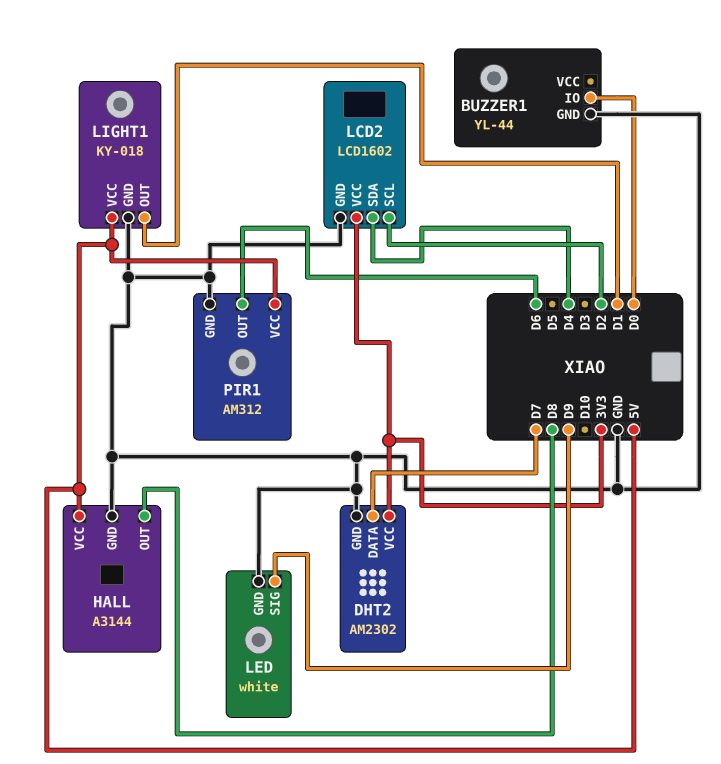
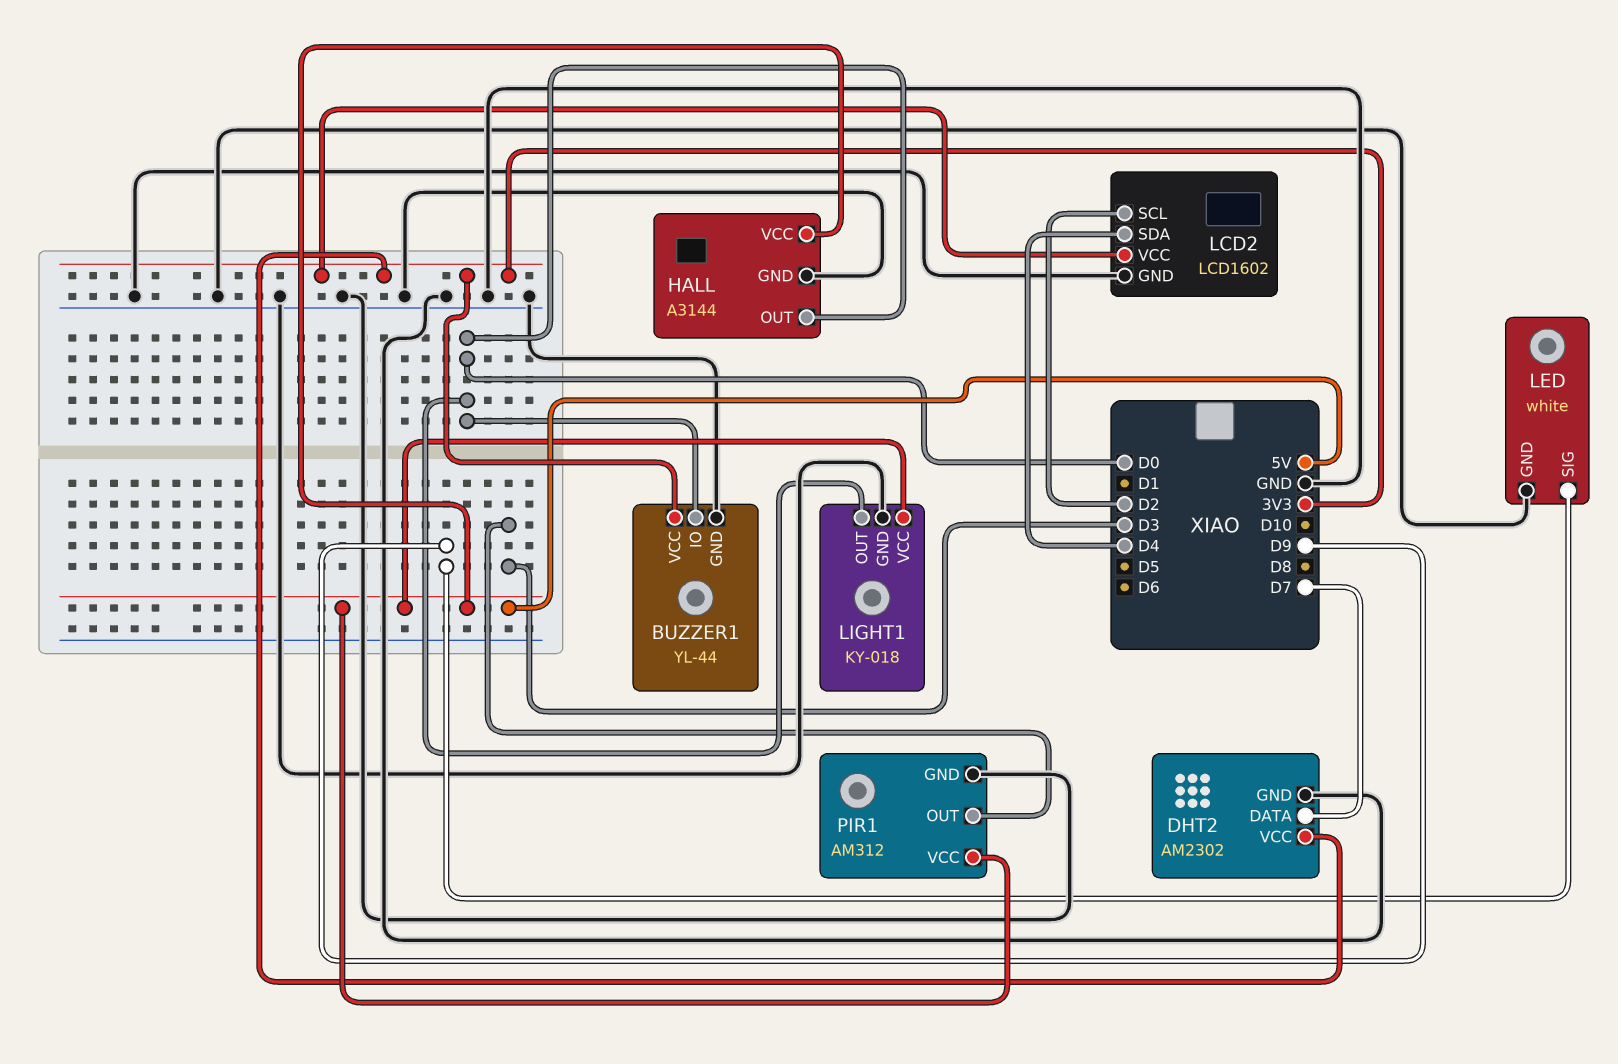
BUZZER1 pin VCC: none -> 3V3
HALL pin OUT: D8 -> D0
LIGHT1 pin OUT: D1 -> D0
PIR1 pin OUT: D6 -> D3

